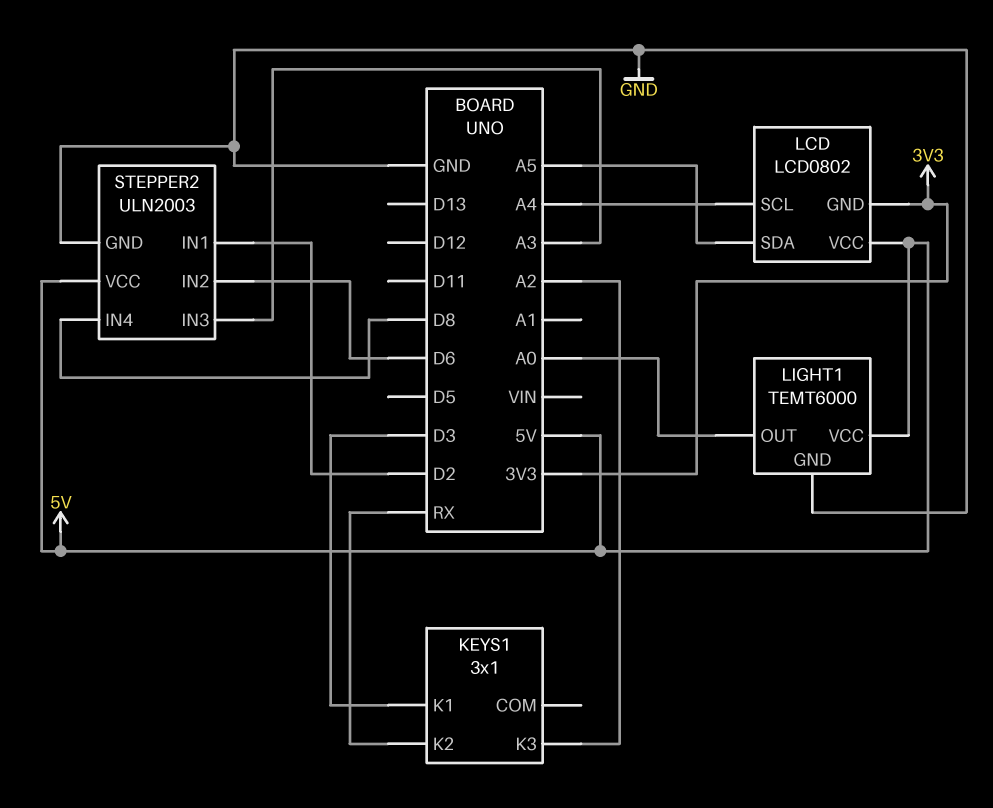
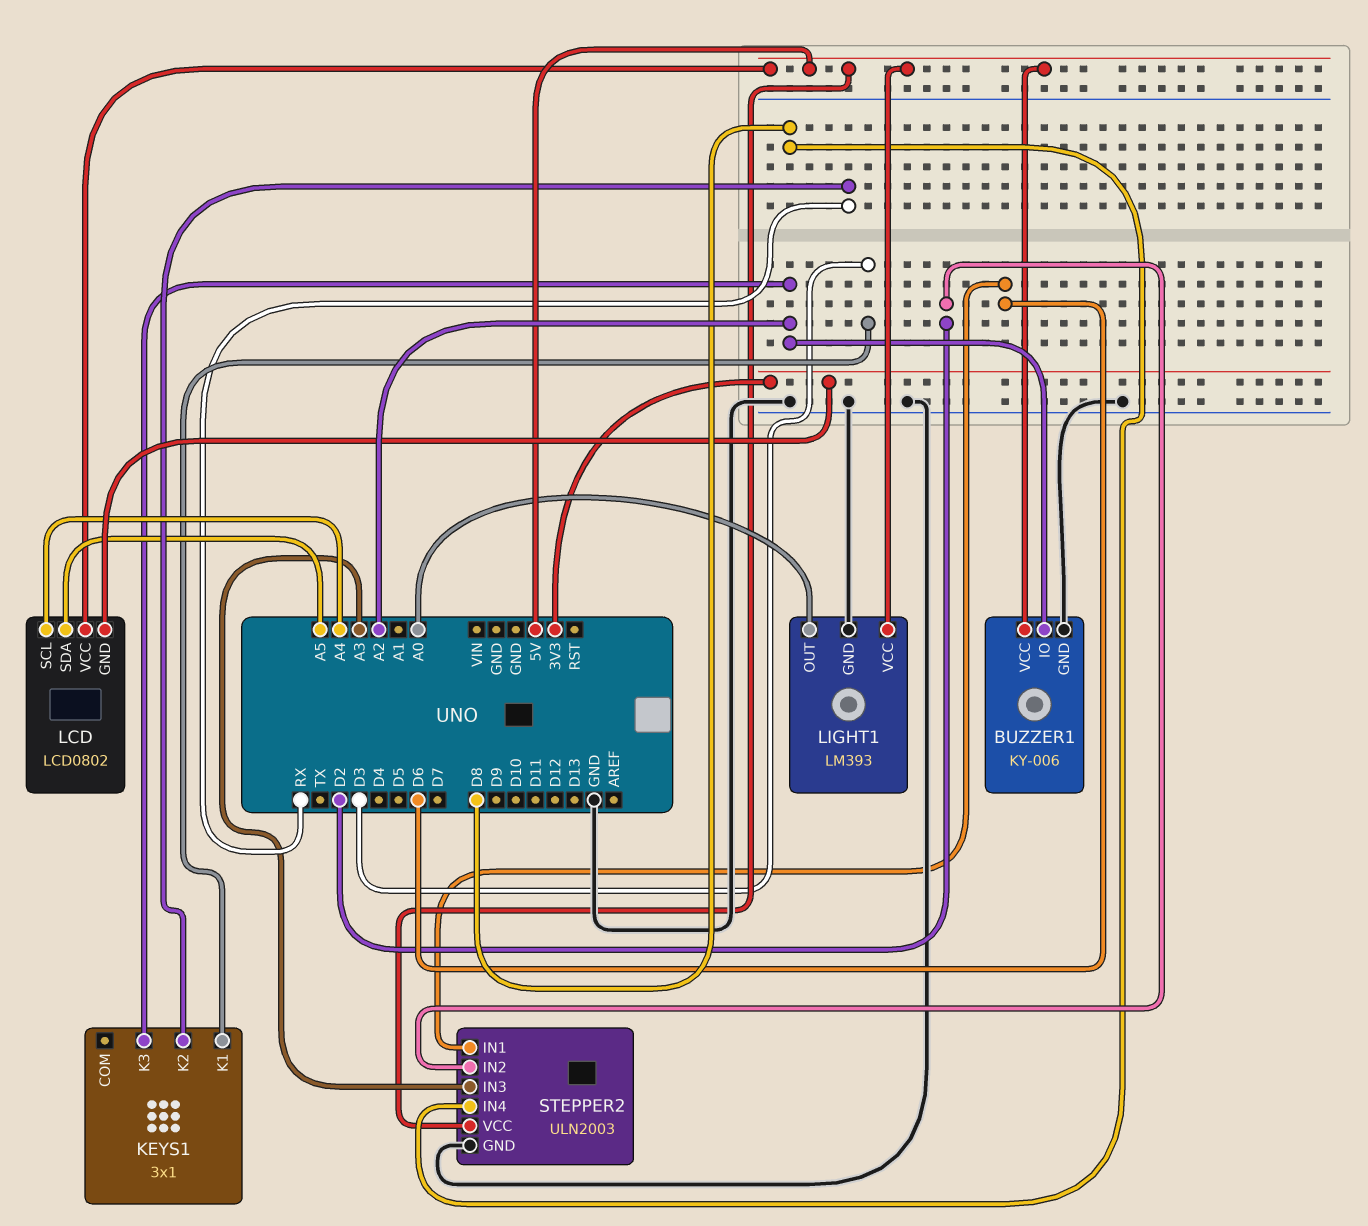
BUZZER1: none -> KY-006
BUZZER1 pin GND: none -> GND
BUZZER1 pin IO: none -> A2
BUZZER1 pin VCC: none -> 5V
LIGHT1: TEMT6000 -> LM393
STEPPER2 pin IN1: D2 -> D6
STEPPER2 pin IN2: D6 -> D2

